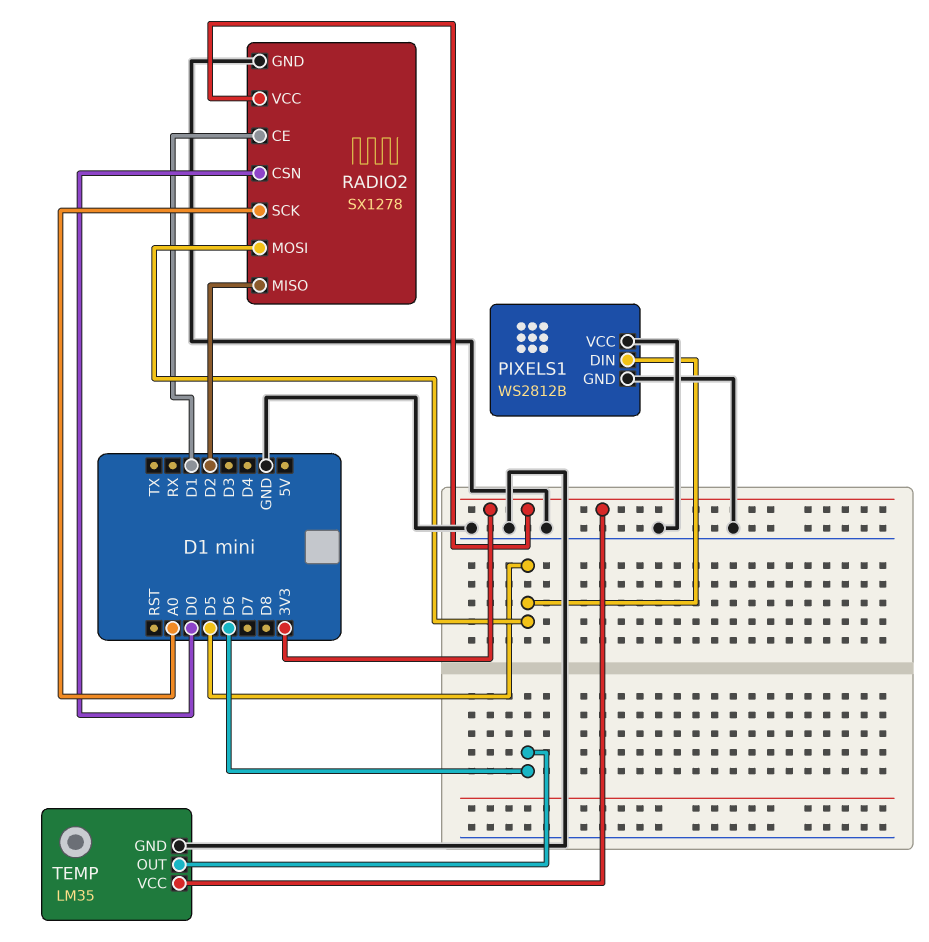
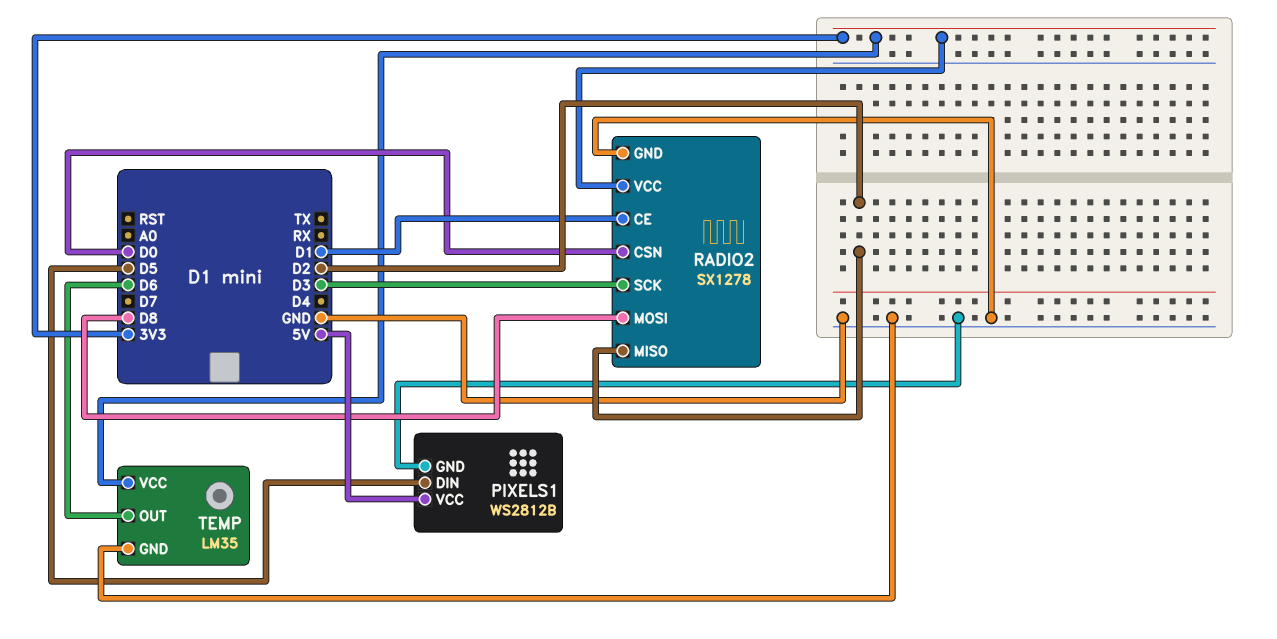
PIXELS1 pin VCC: GND -> 5V
RADIO2 pin MOSI: D5 -> D8
RADIO2 pin SCK: A0 -> D3

